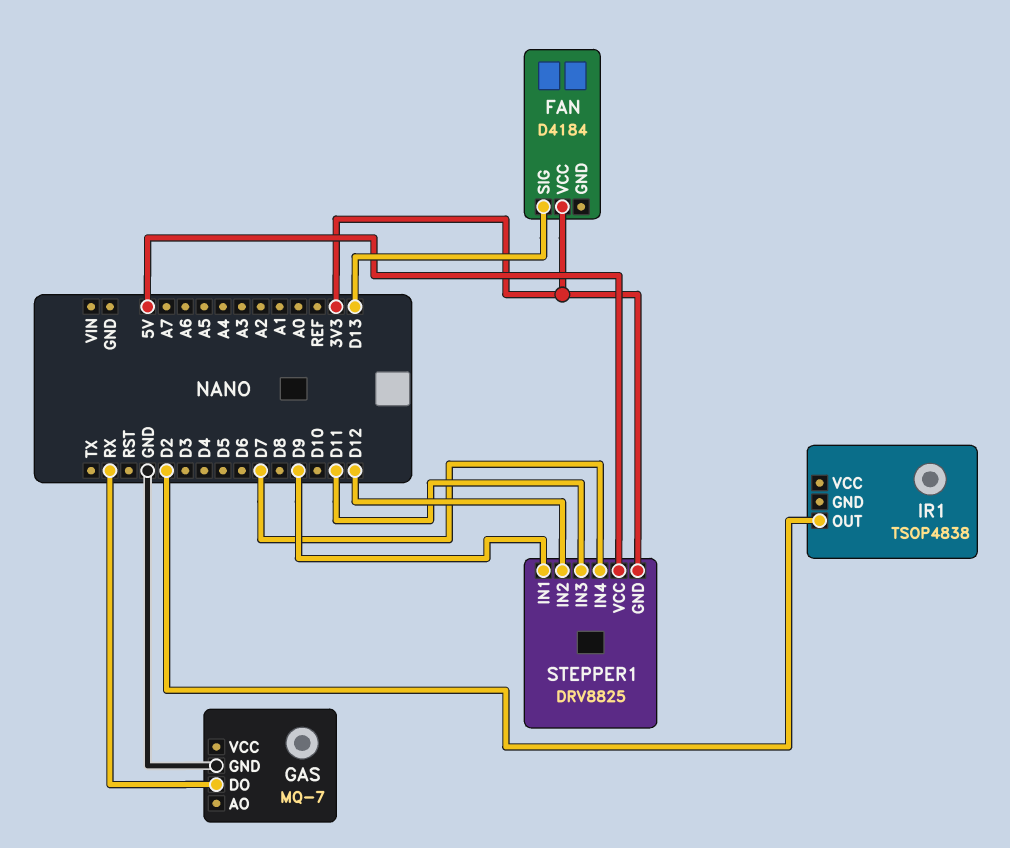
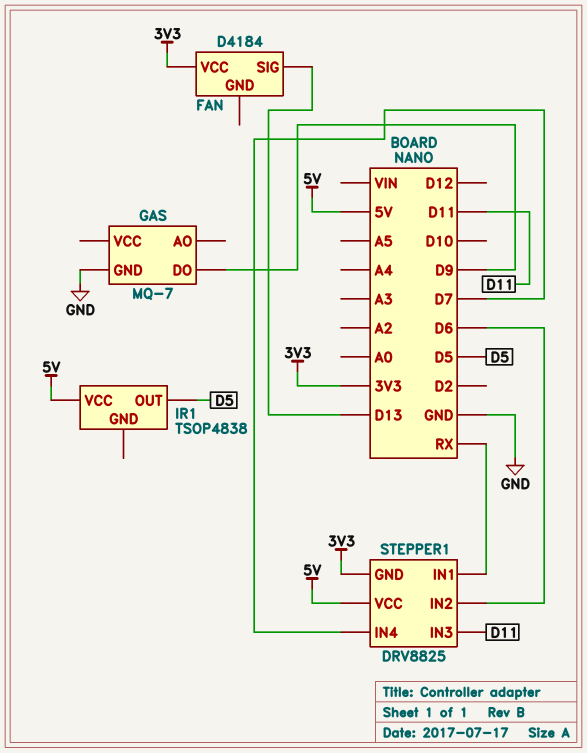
GAS pin DO: RX -> D9
IR1 pin OUT: D2 -> D5
IR1 pin VCC: none -> 5V
STEPPER1 pin IN1: D9 -> RX
STEPPER1 pin IN2: D12 -> D6

